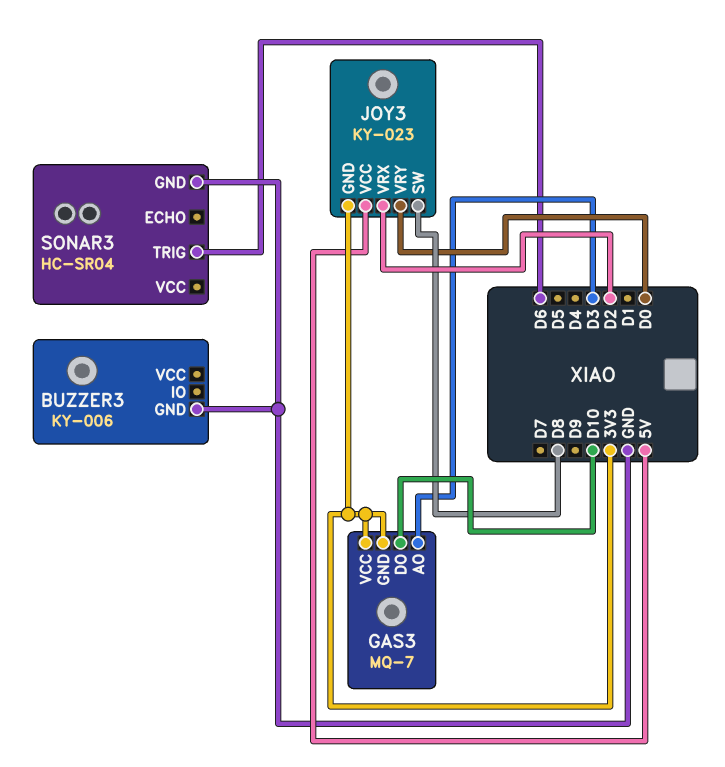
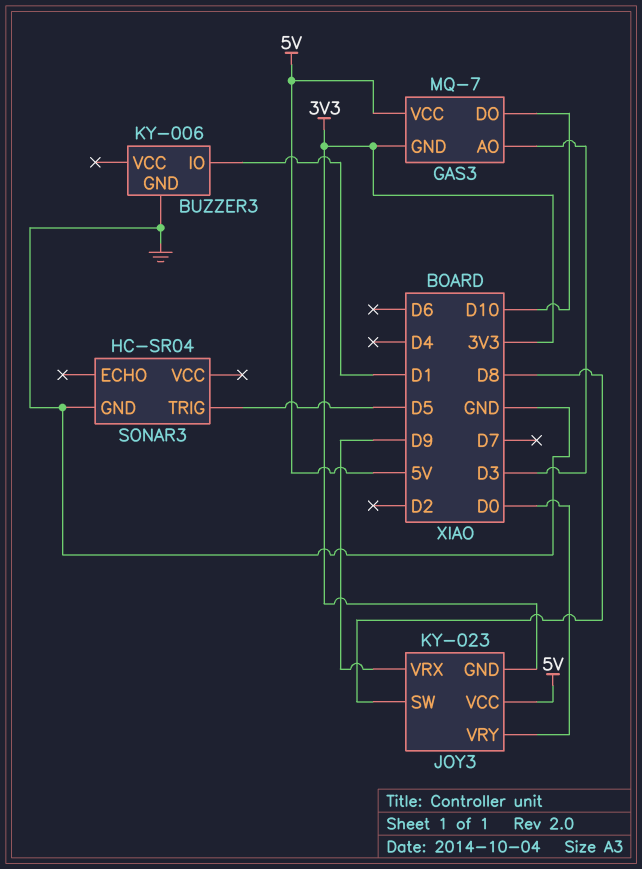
BUZZER3 pin IO: none -> D1
GAS3 pin VCC: 3V3 -> 5V
JOY3 pin VRX: D2 -> D9
SONAR3 pin TRIG: D6 -> D5

